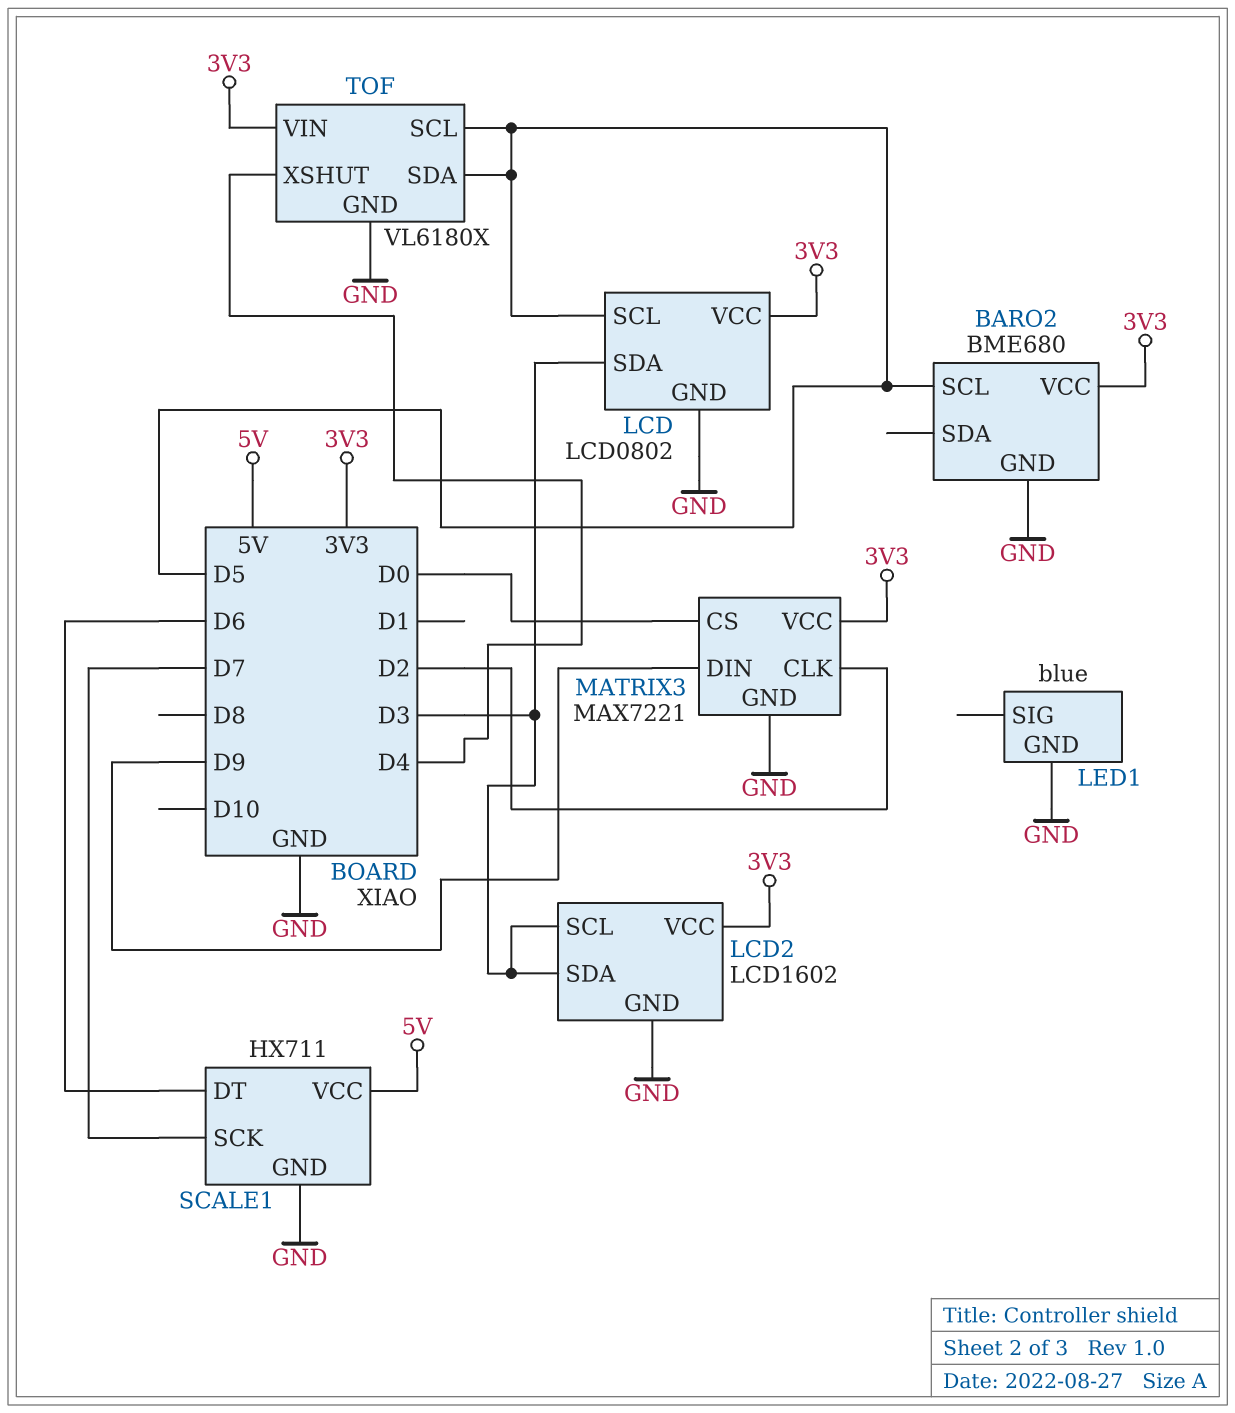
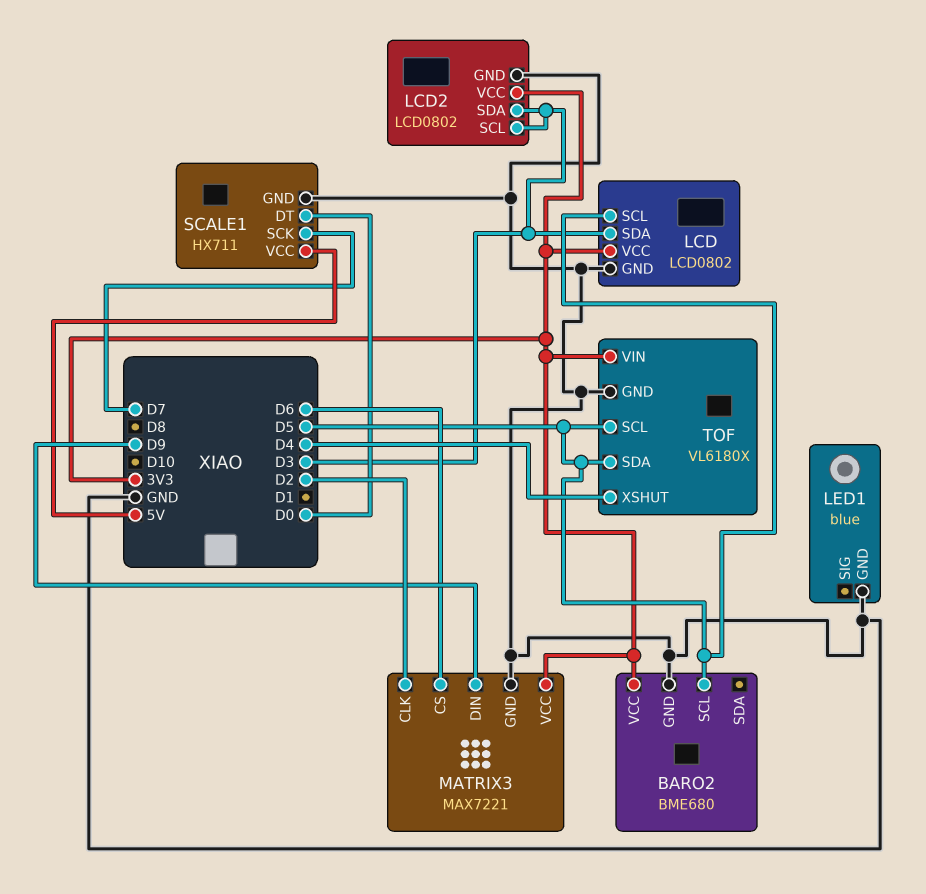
LCD2: LCD1602 -> LCD0802
MATRIX3 pin CS: D0 -> D6
SCALE1 pin DT: D6 -> D0

